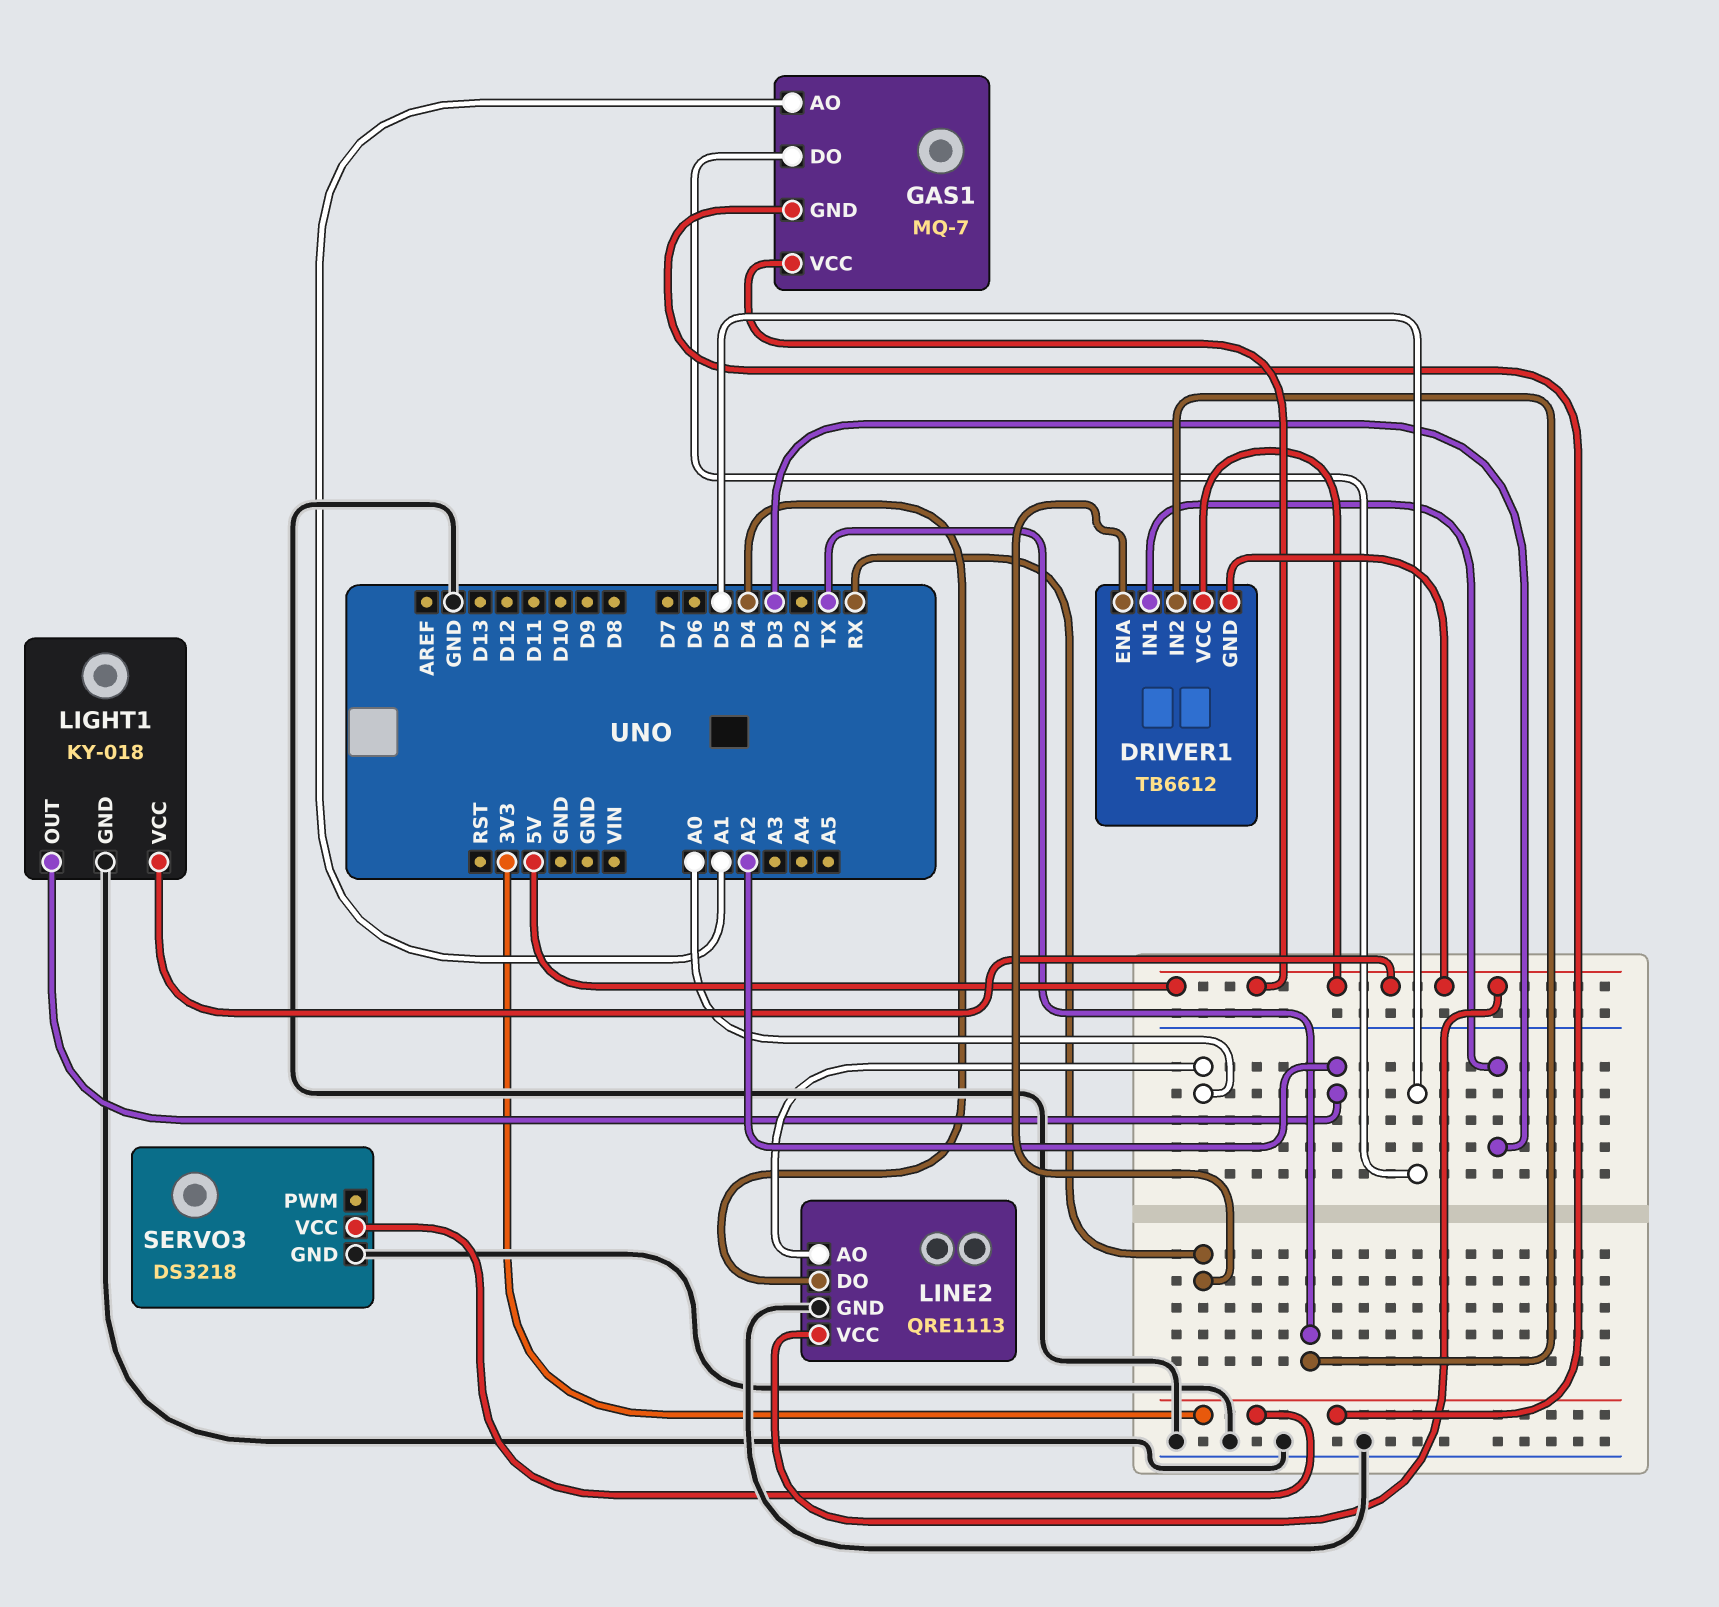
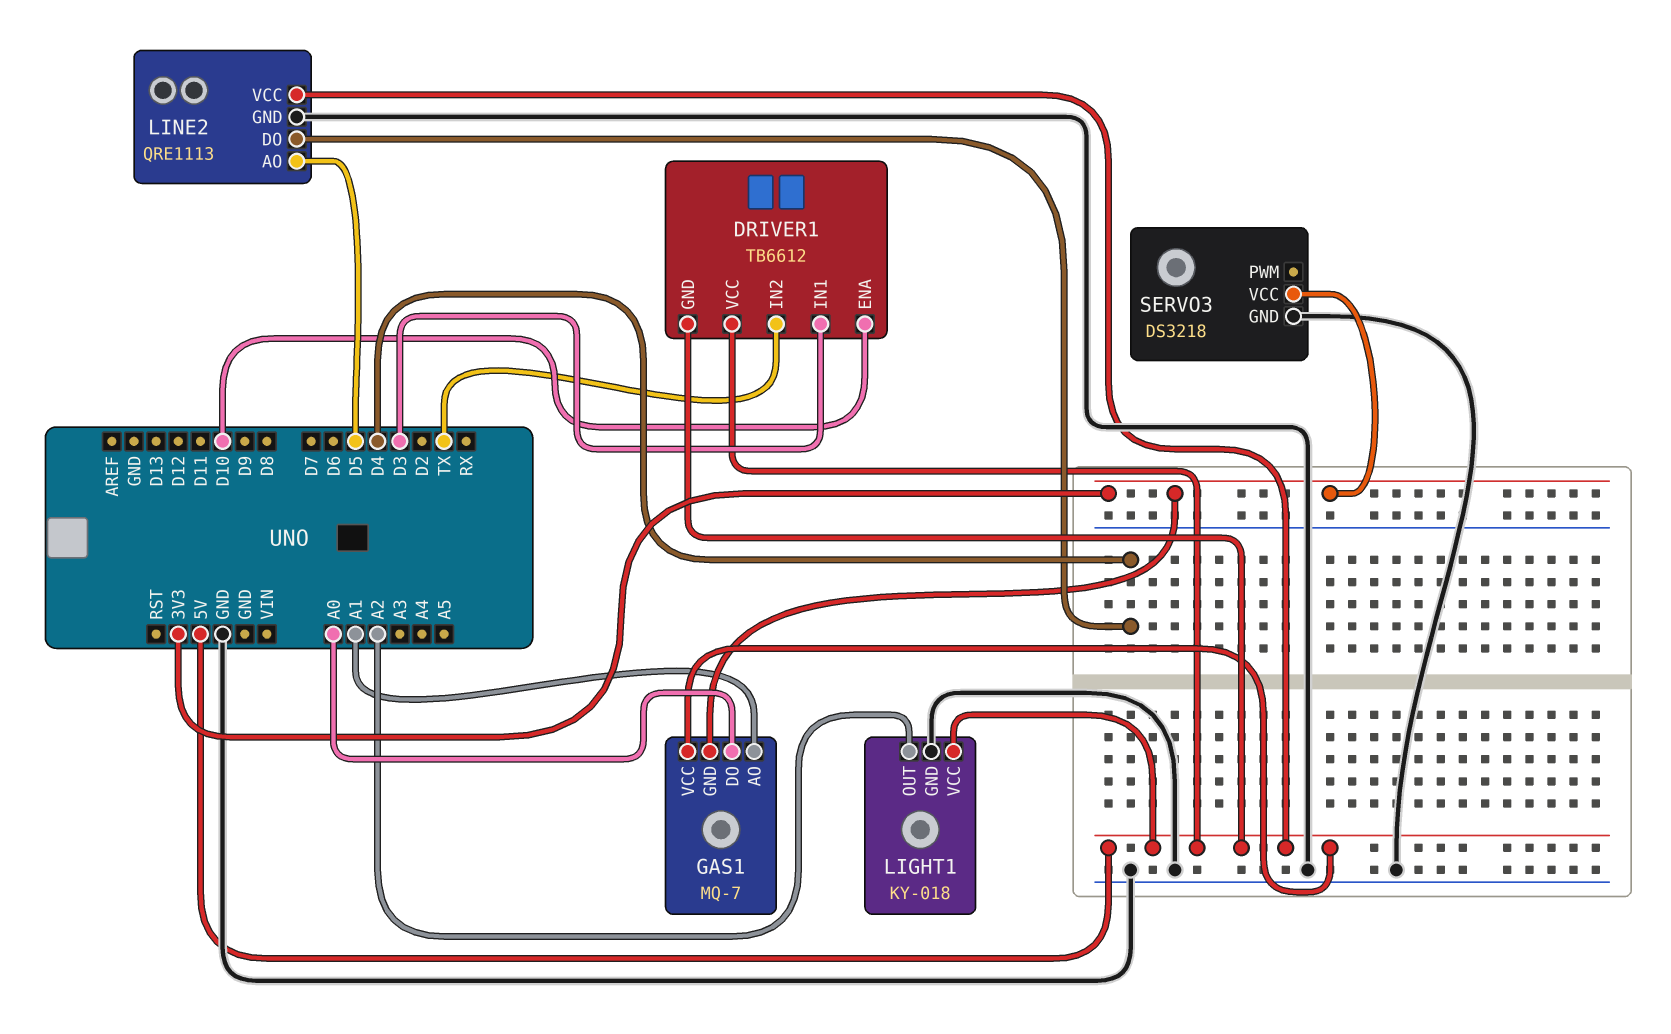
DRIVER1 pin ENA: RX -> D10
GAS1 pin DO: D5 -> A0
LINE2 pin AO: A0 -> D5

